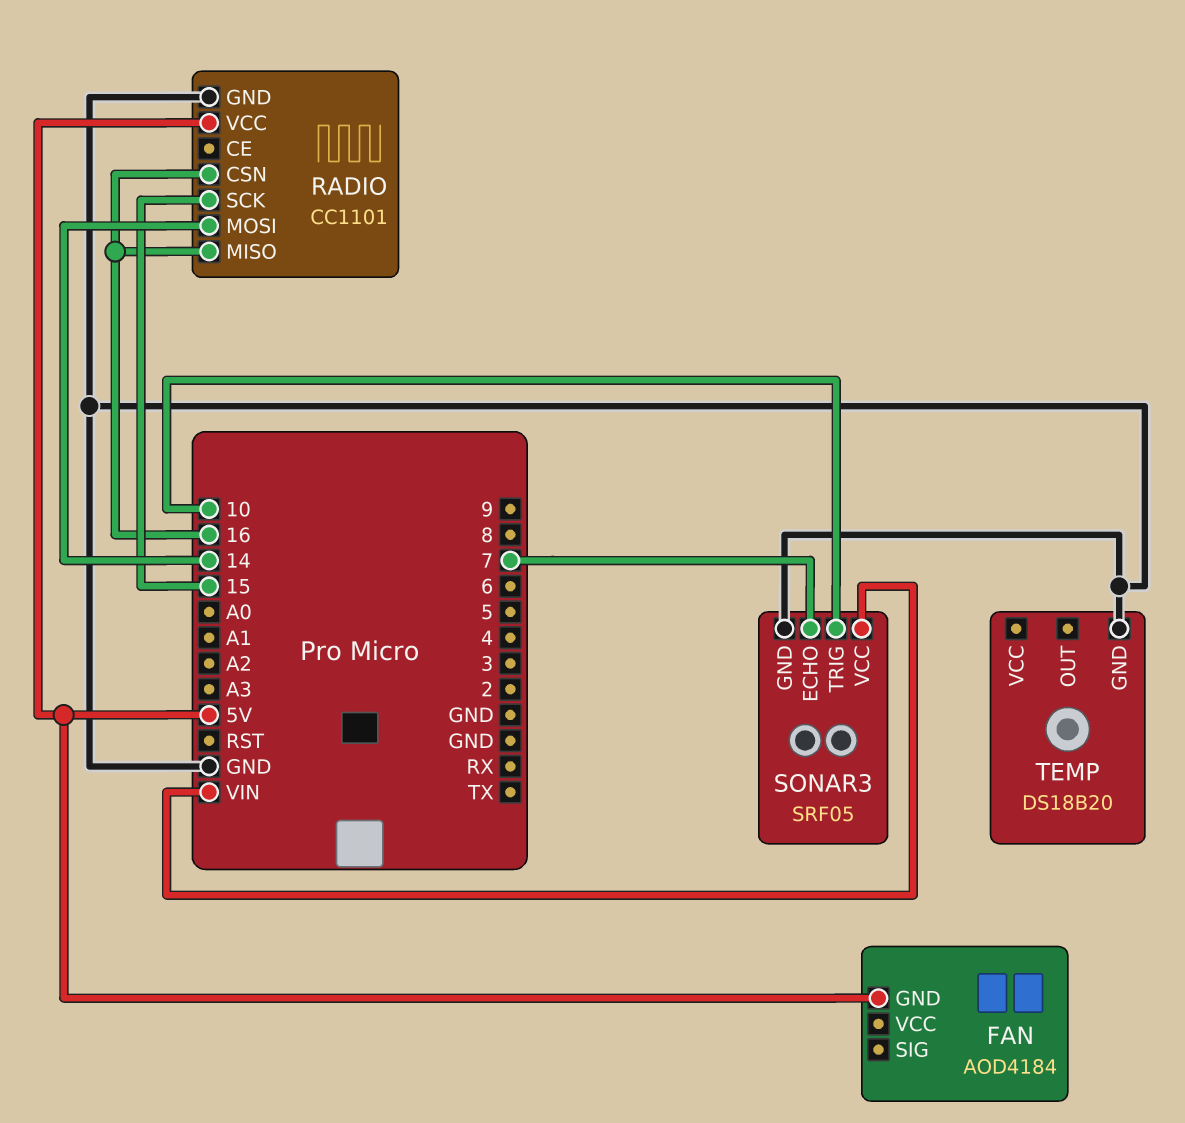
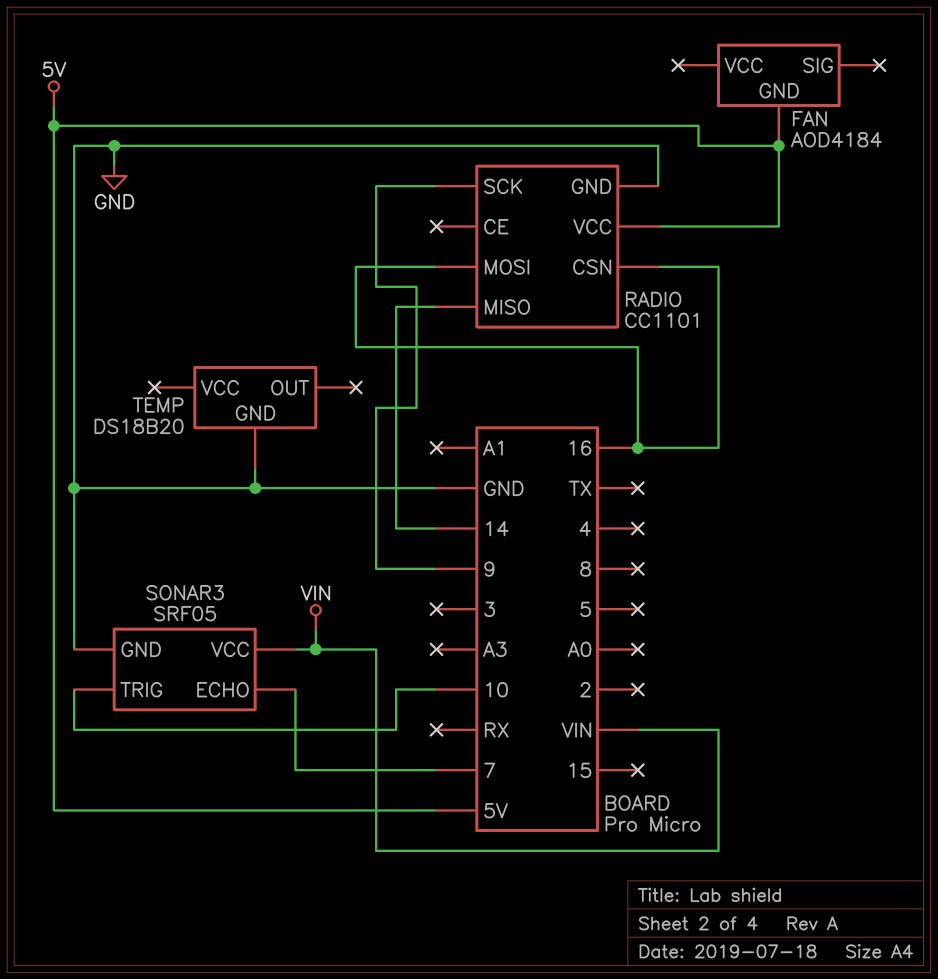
RADIO pin MISO: 16 -> 14
RADIO pin MOSI: 14 -> 16
RADIO pin SCK: 15 -> 9

